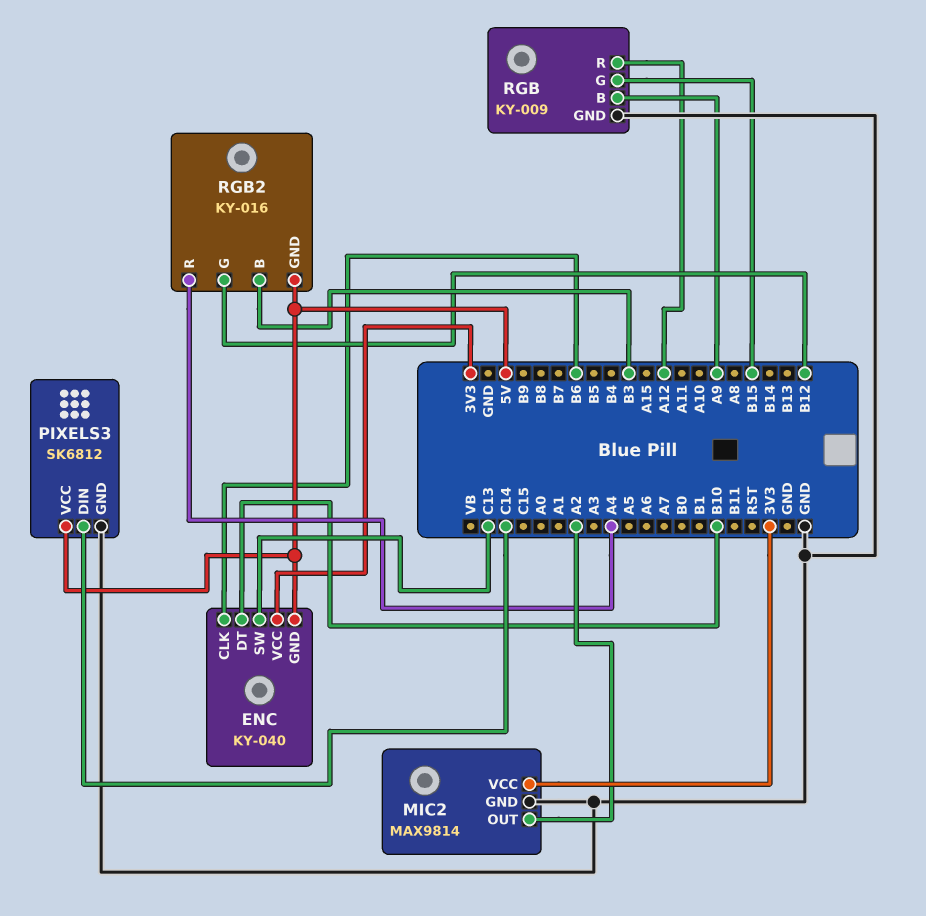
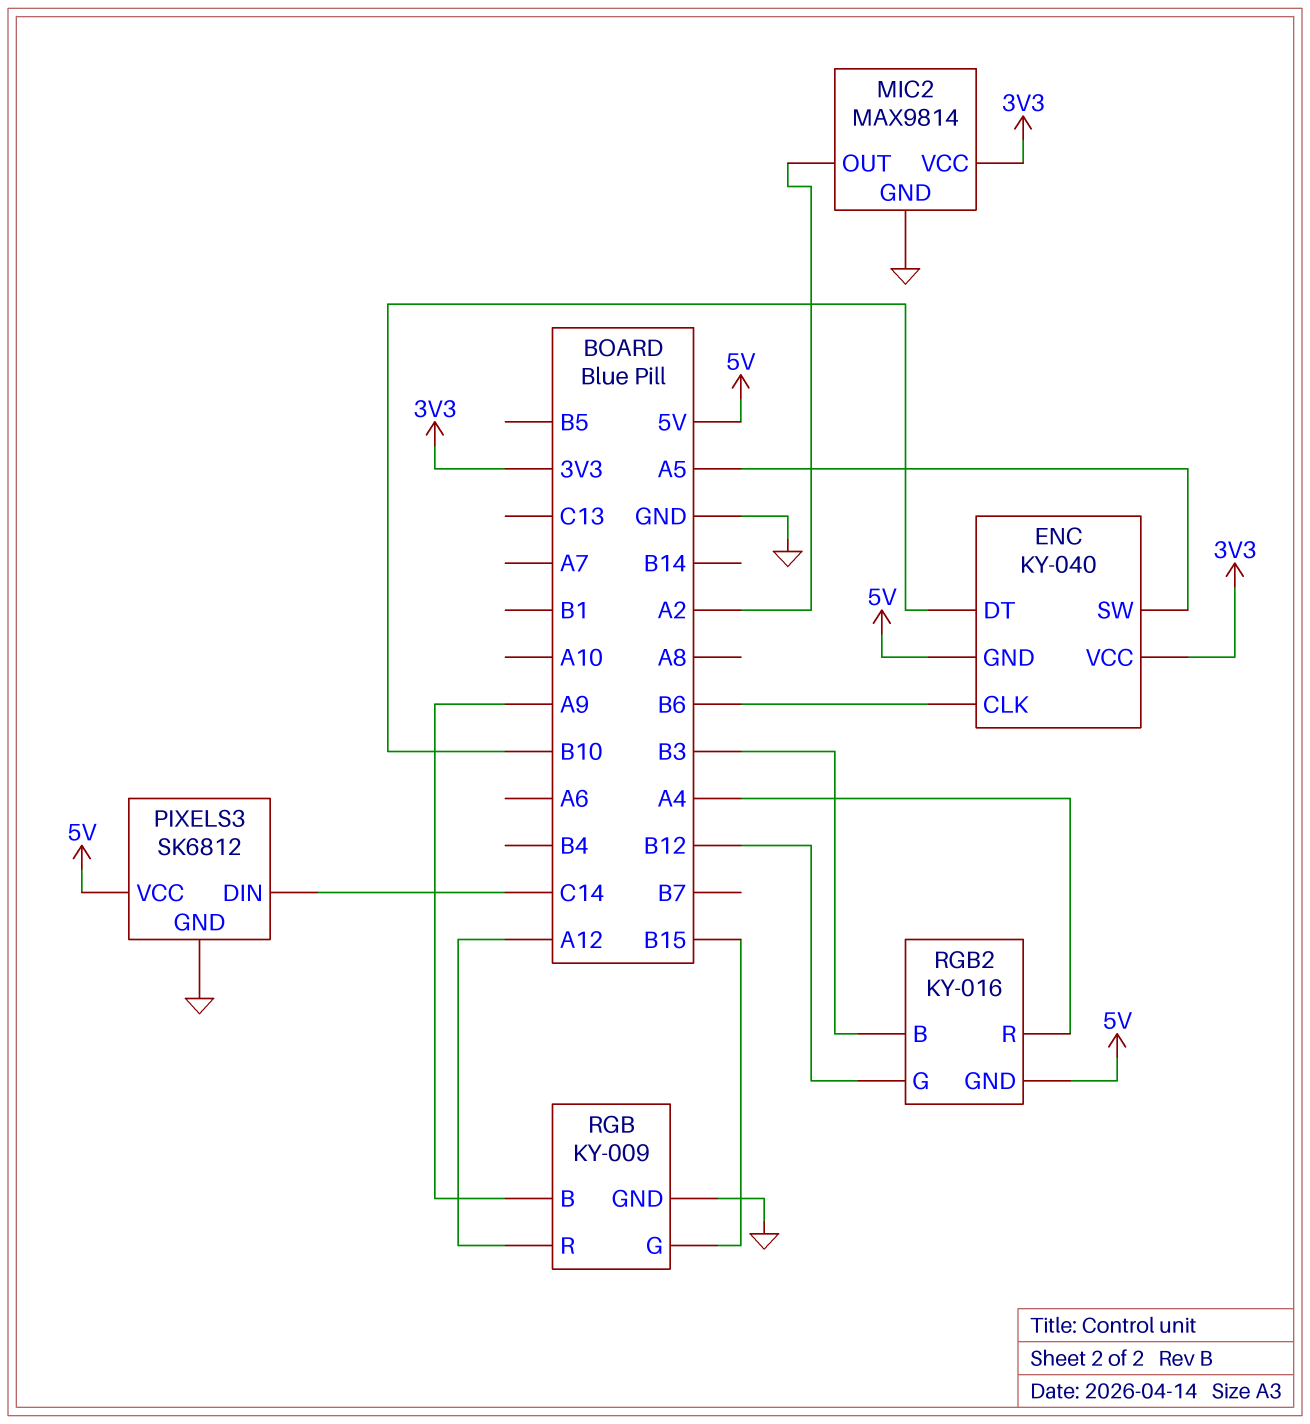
ENC pin SW: C13 -> A5

